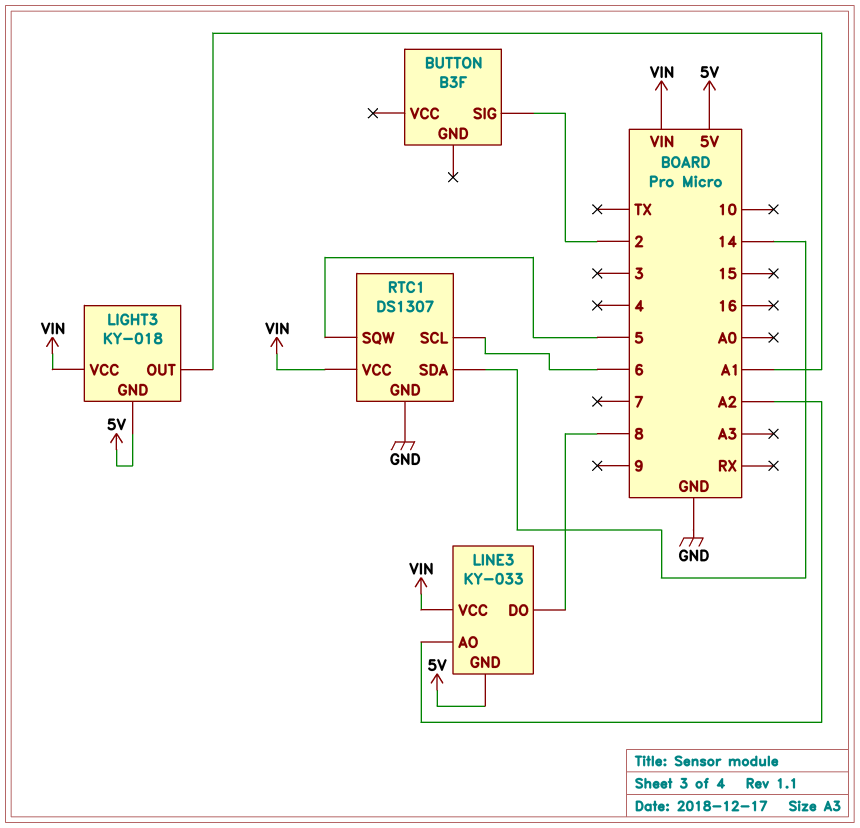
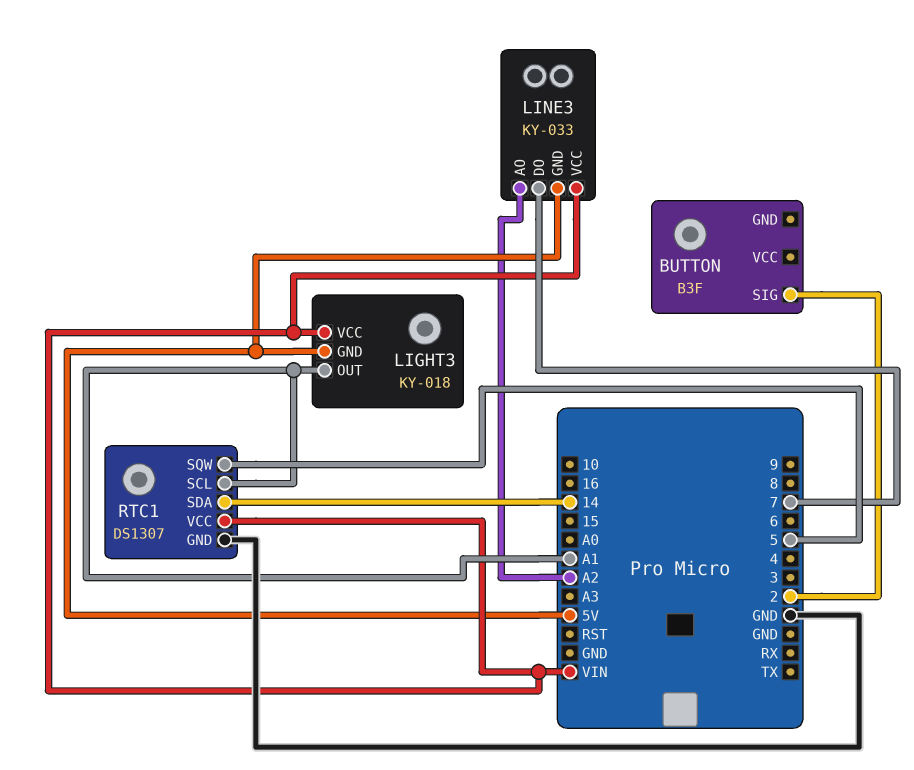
LINE3 pin DO: 8 -> 7
RTC1 pin SCL: 6 -> A1

